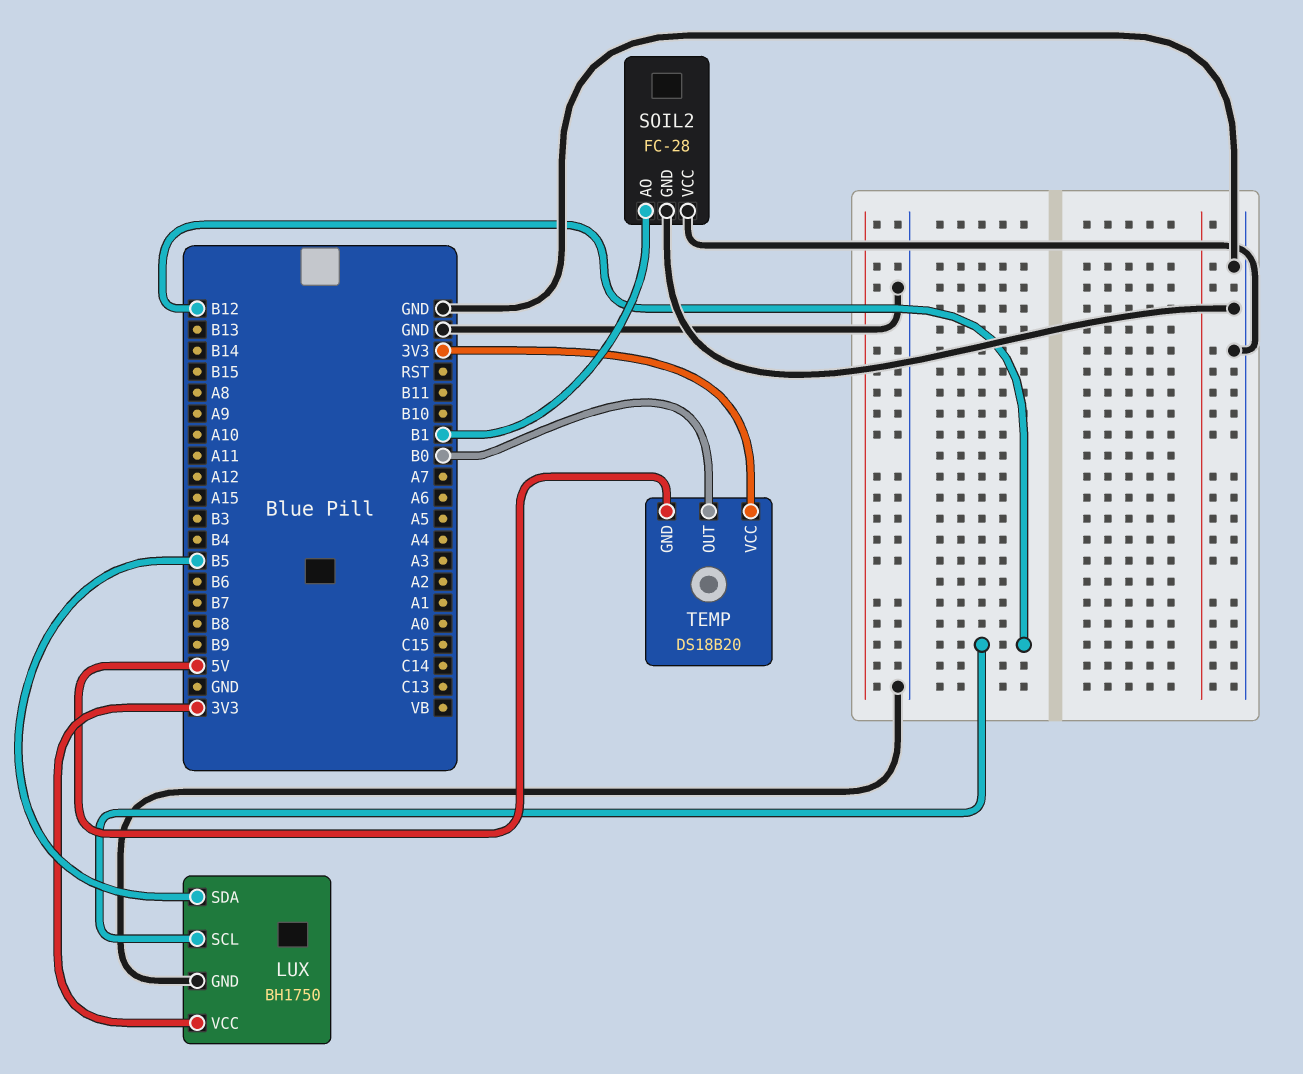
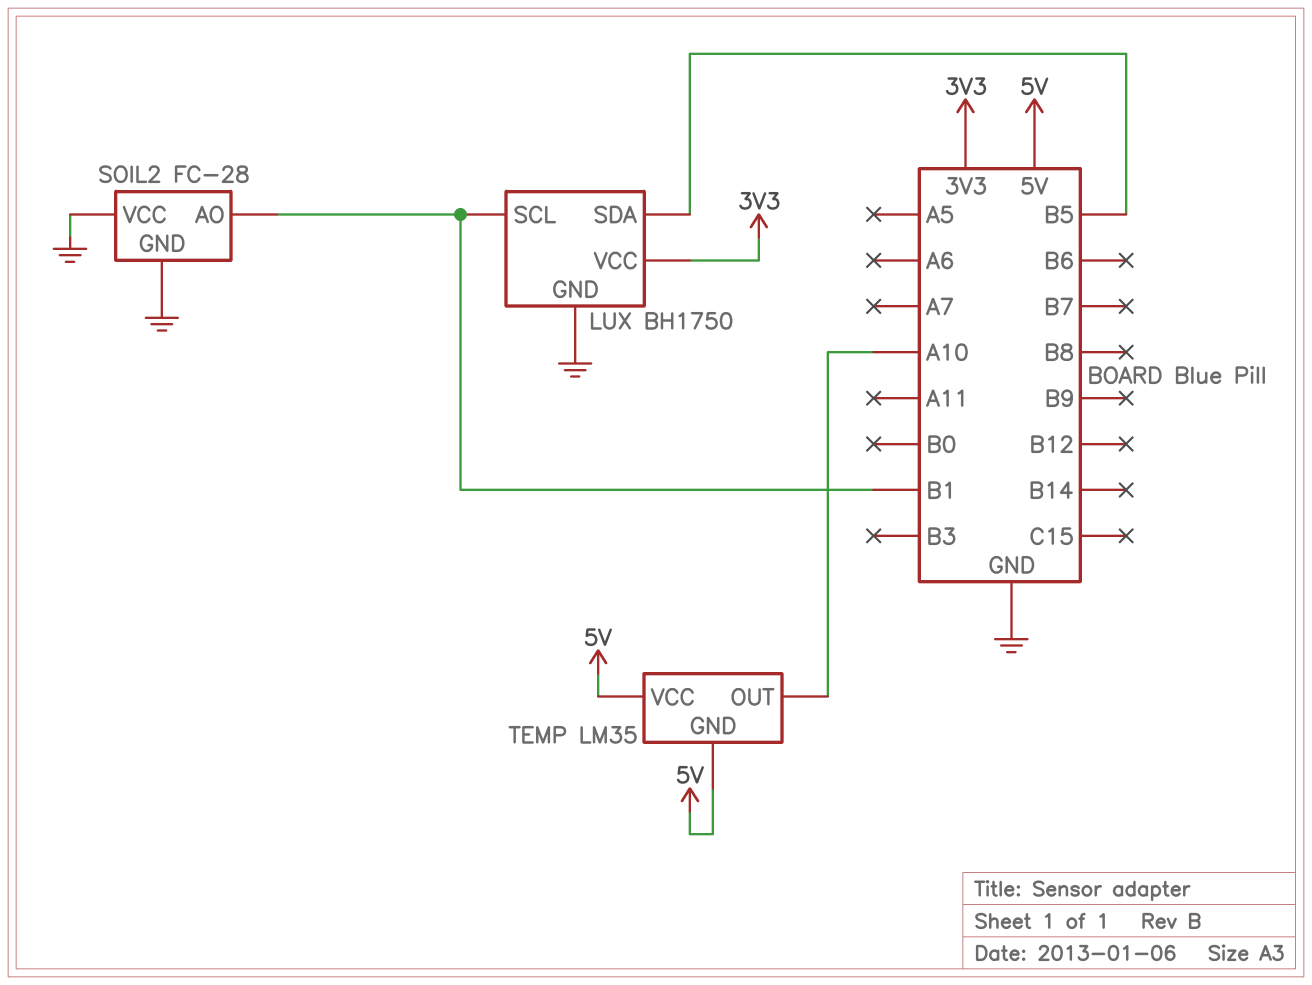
LUX pin SCL: B12 -> B1
TEMP: DS18B20 -> LM35
TEMP pin OUT: B0 -> A10
TEMP pin VCC: 3V3 -> 5V

